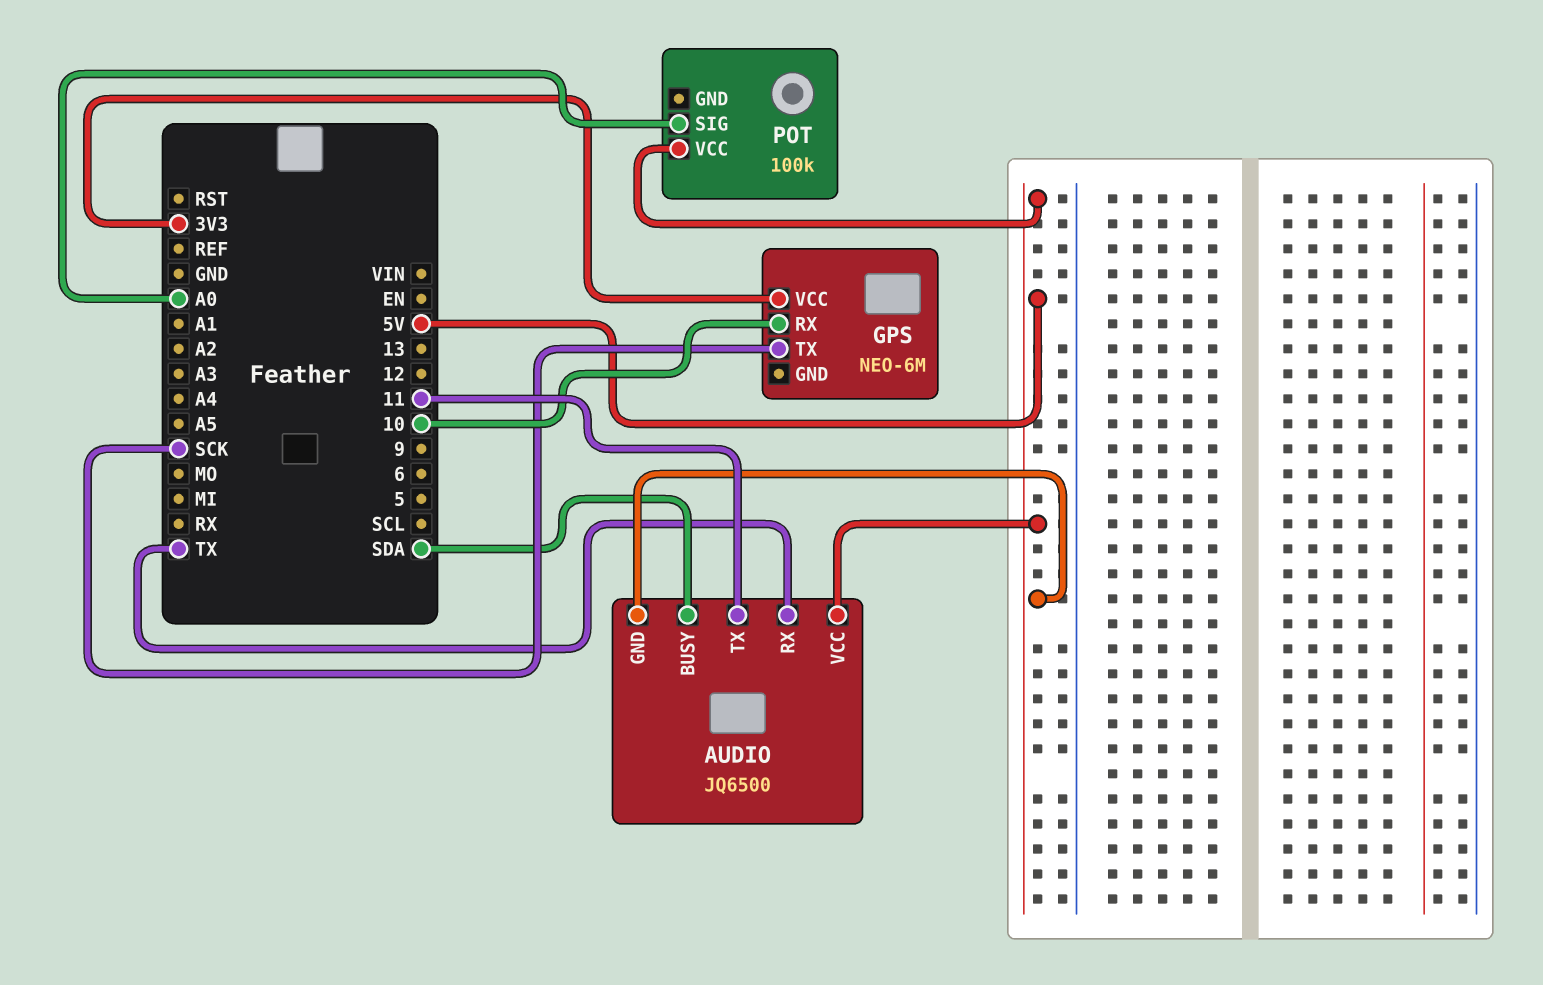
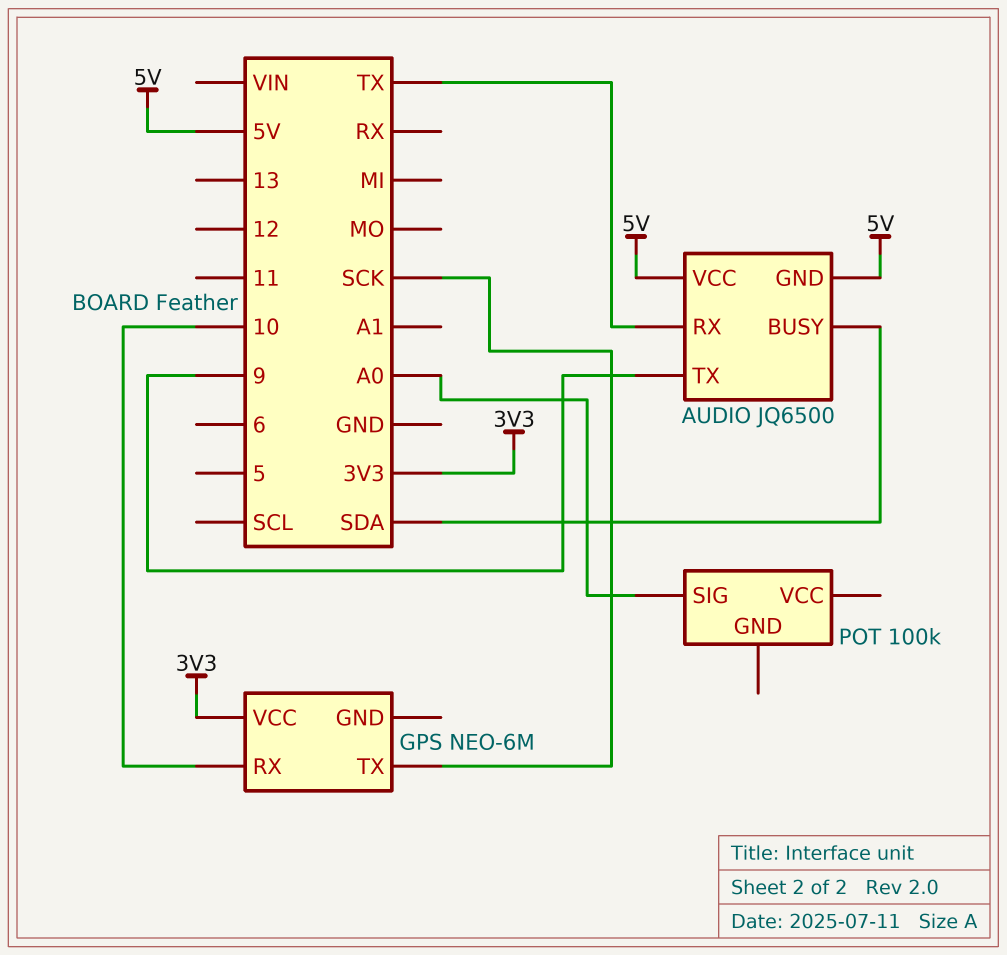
AUDIO pin TX: 11 -> 9
POT pin VCC: 5V -> none

